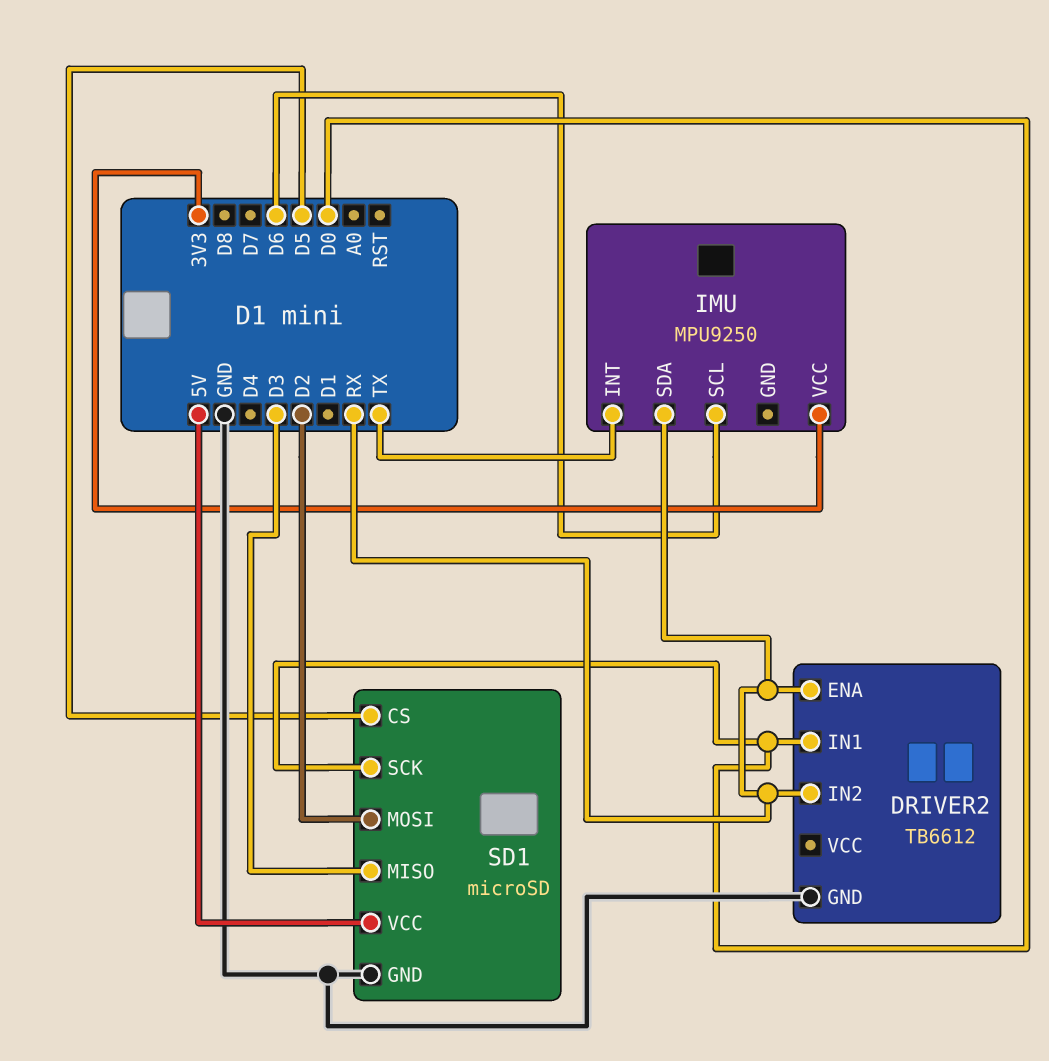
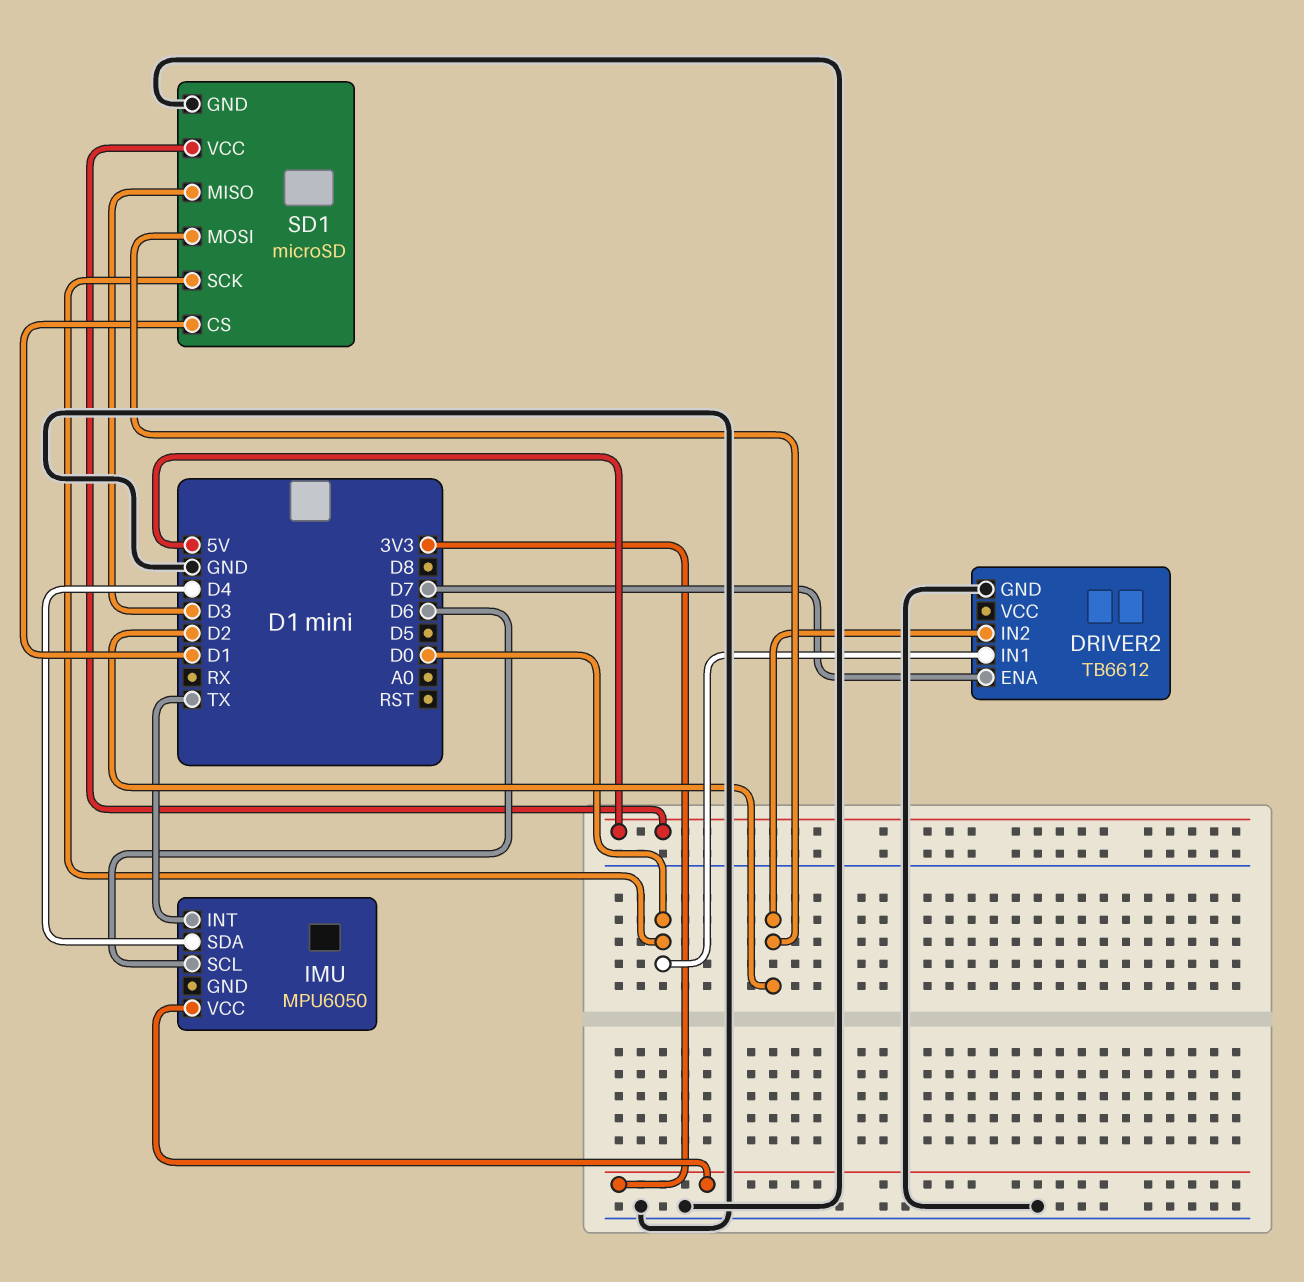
DRIVER2 pin ENA: RX -> D7
DRIVER2 pin IN2: RX -> D2
IMU: MPU9250 -> MPU6050
IMU pin SDA: RX -> D4
SD1 pin CS: D5 -> D1

